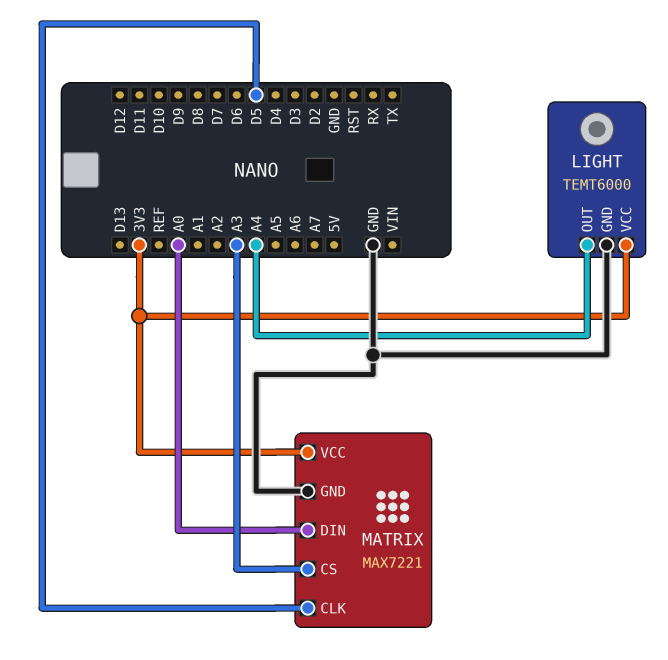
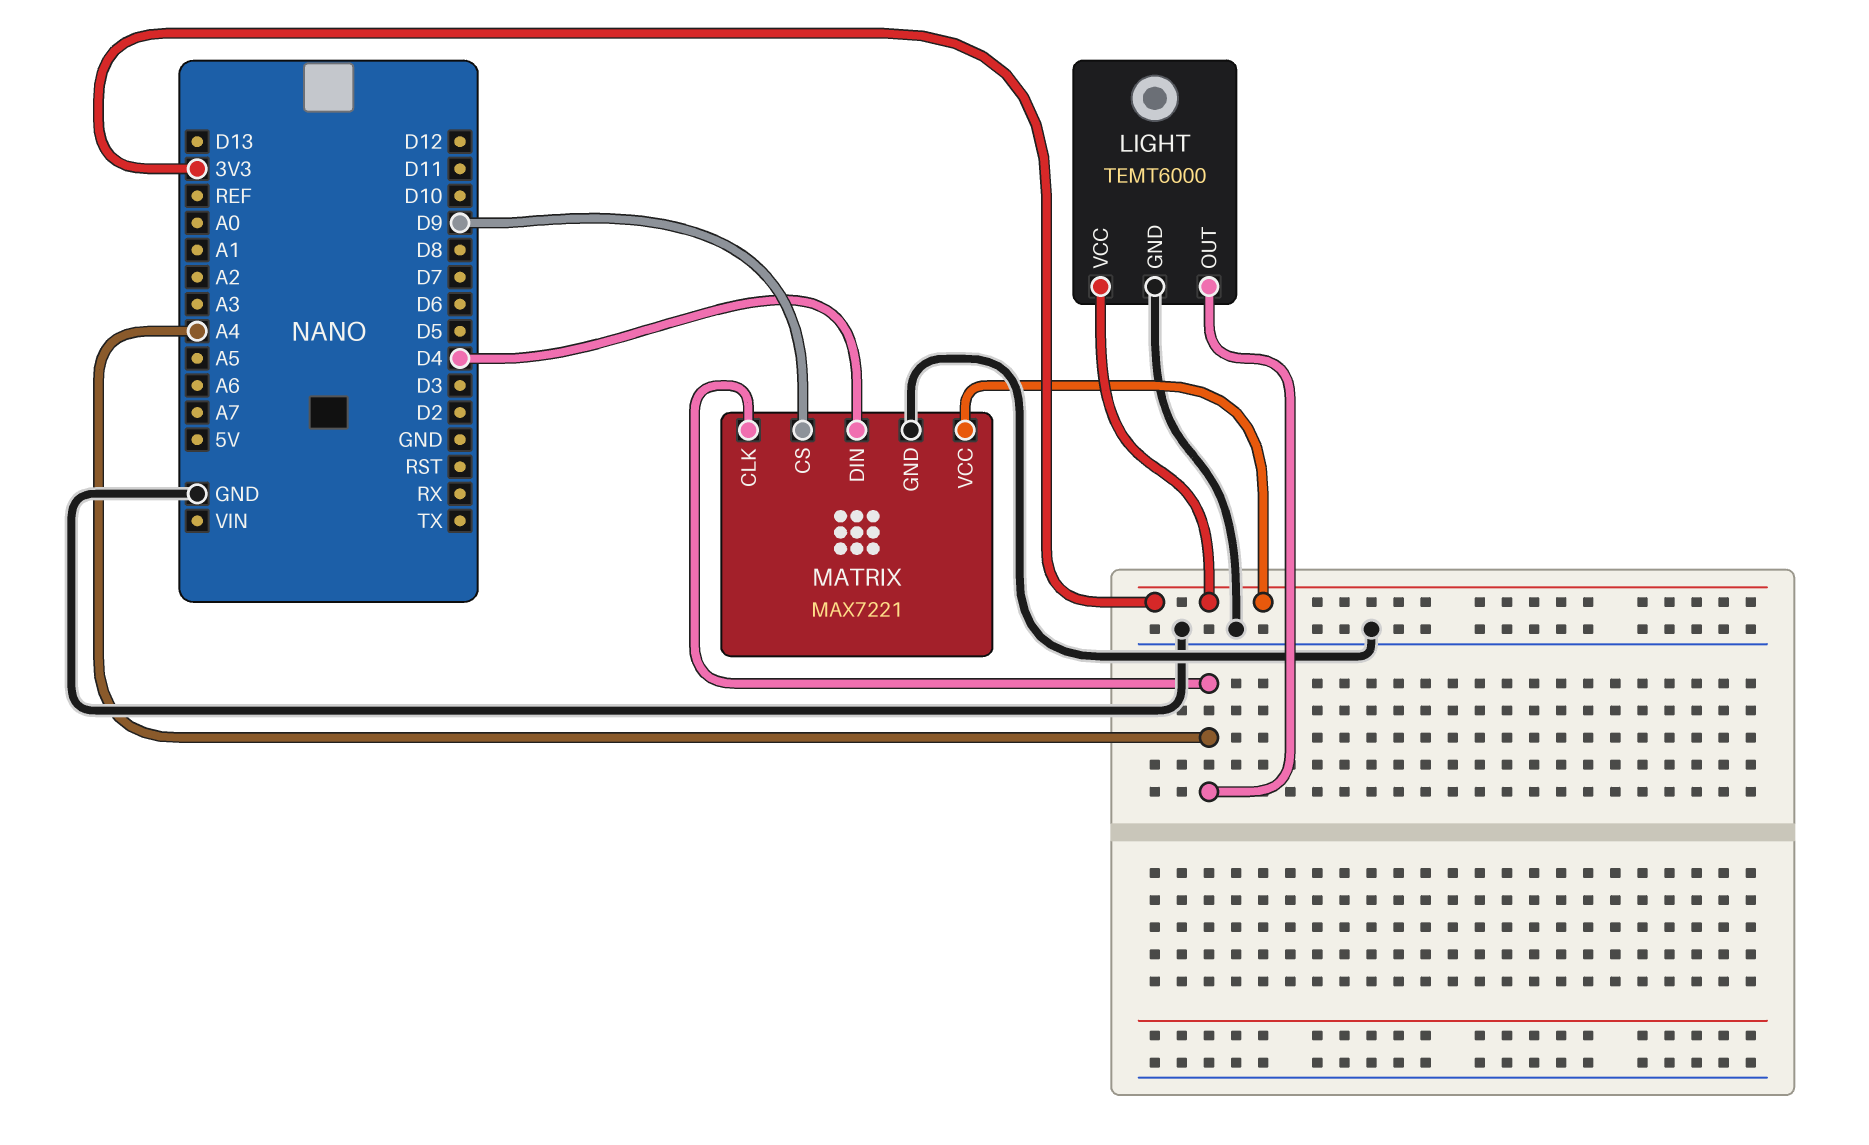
MATRIX pin CLK: D5 -> A4
MATRIX pin CS: A3 -> D9
MATRIX pin DIN: A0 -> D4

